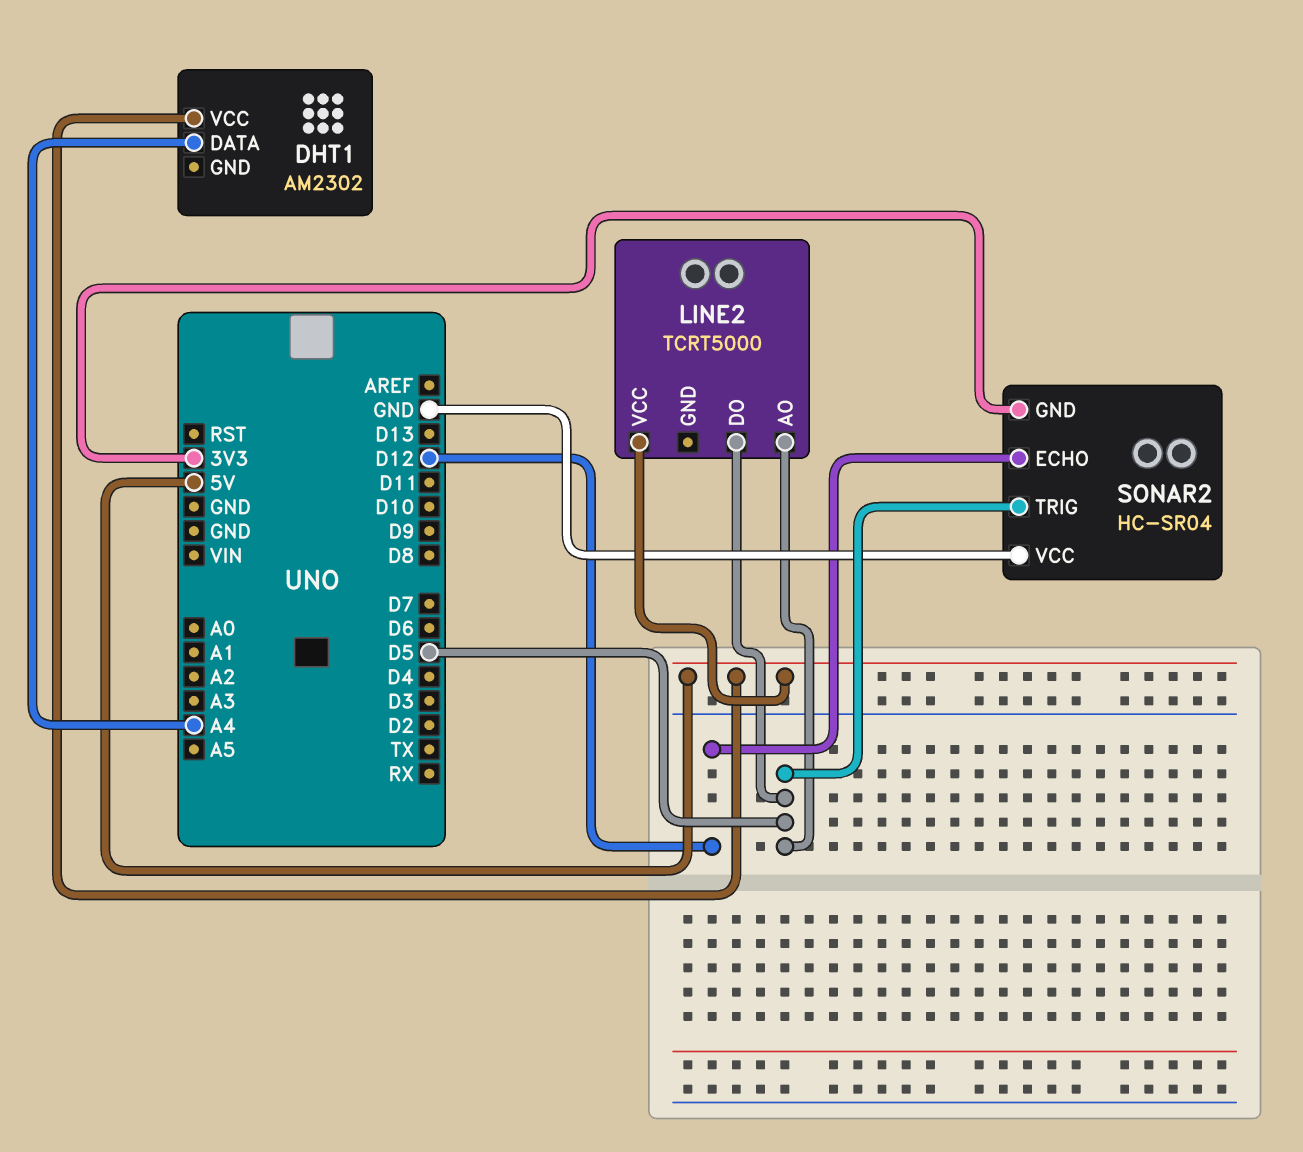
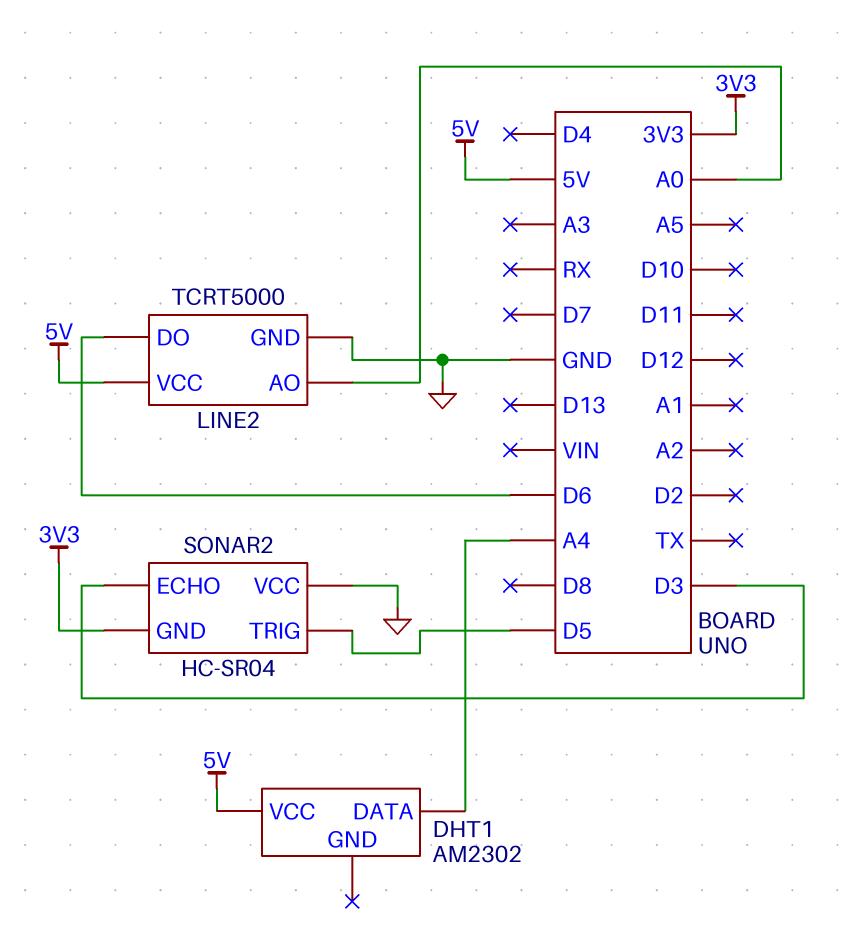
LINE2 pin AO: D5 -> A0
LINE2 pin DO: D5 -> D6
LINE2 pin GND: none -> GND
SONAR2 pin ECHO: D12 -> D3

